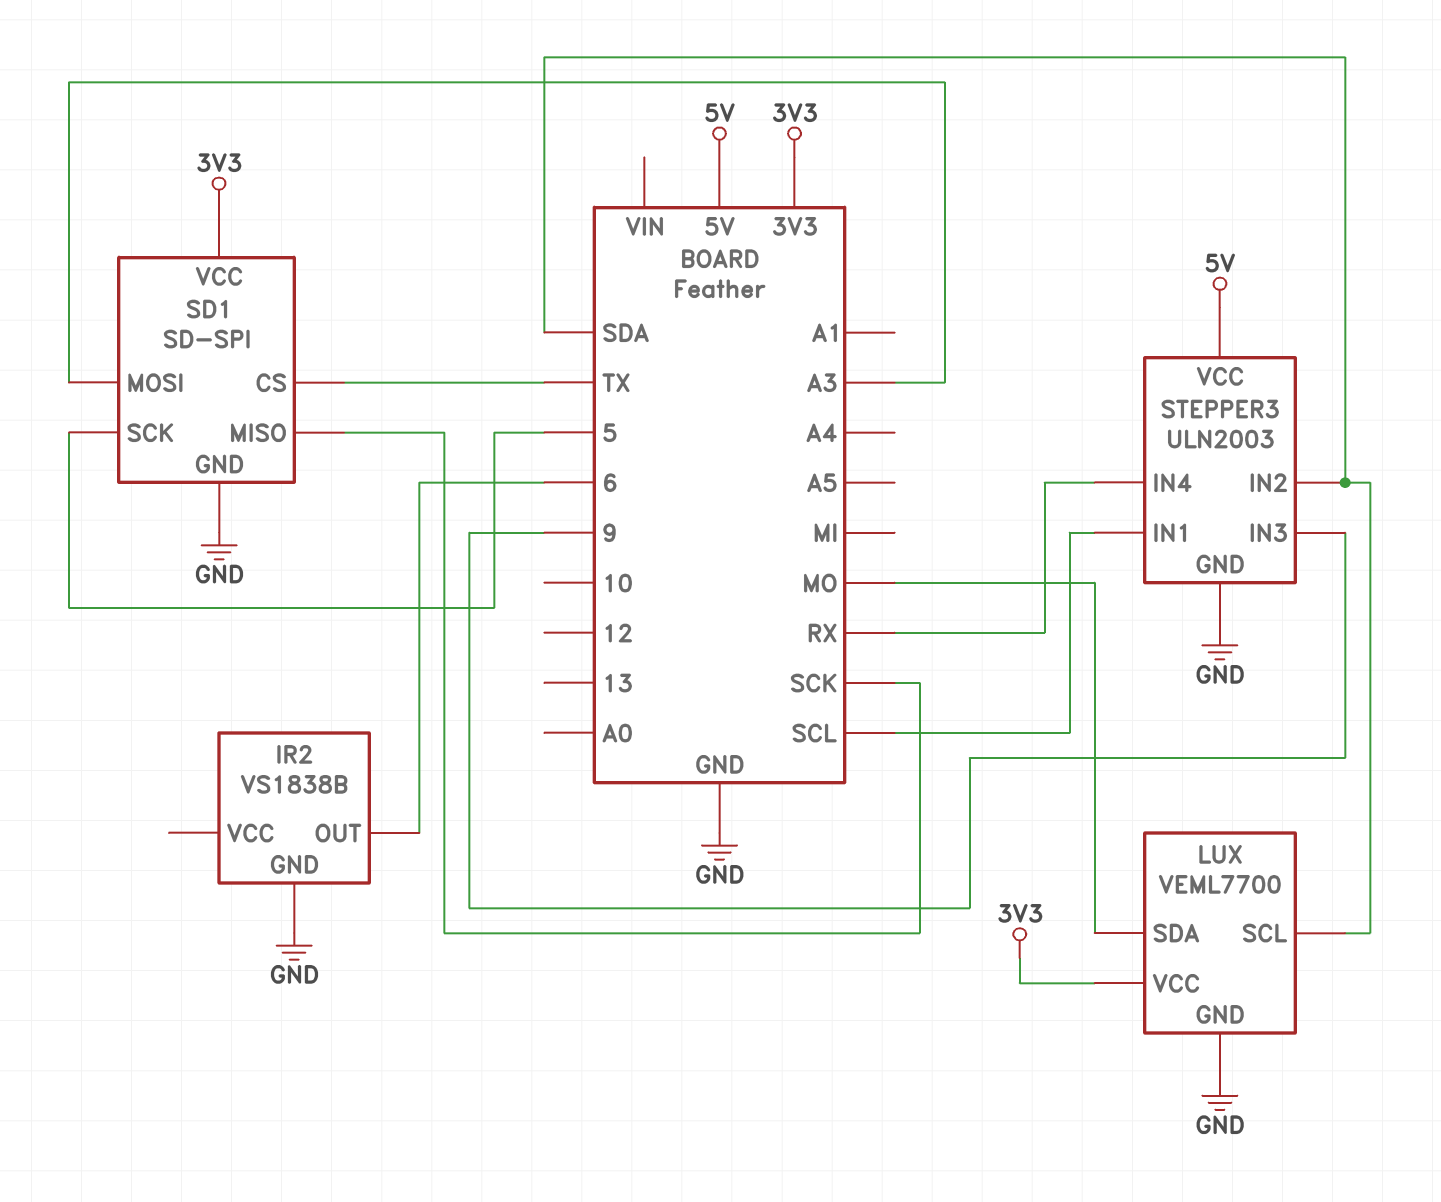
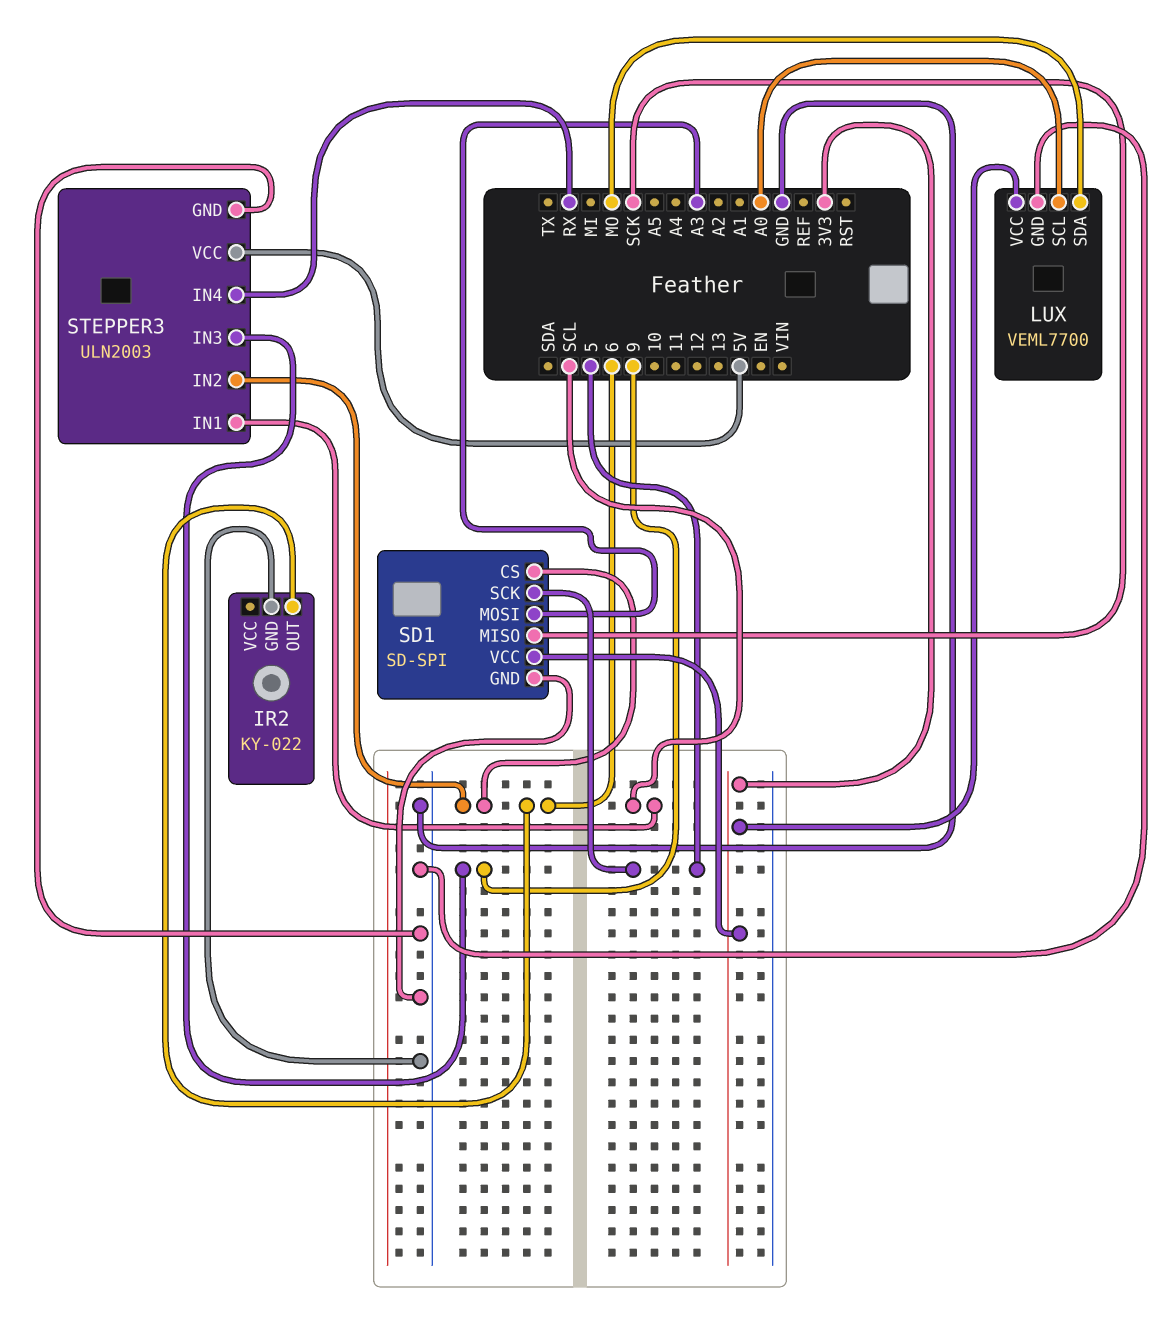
IR2: VS1838B -> KY-022
LUX pin SCL: SDA -> A0
SD1 pin CS: TX -> 6
STEPPER3 pin IN2: SDA -> 6

